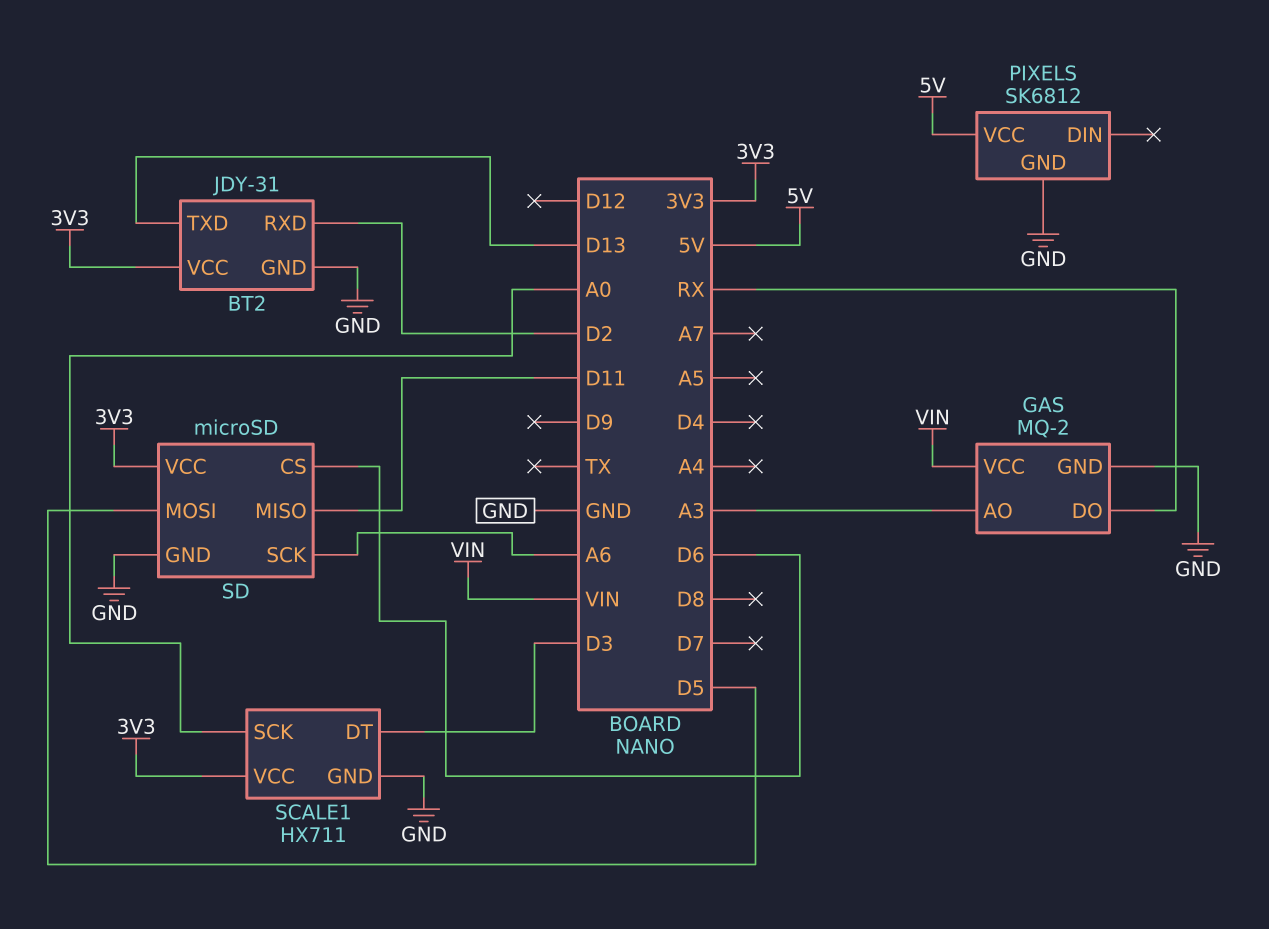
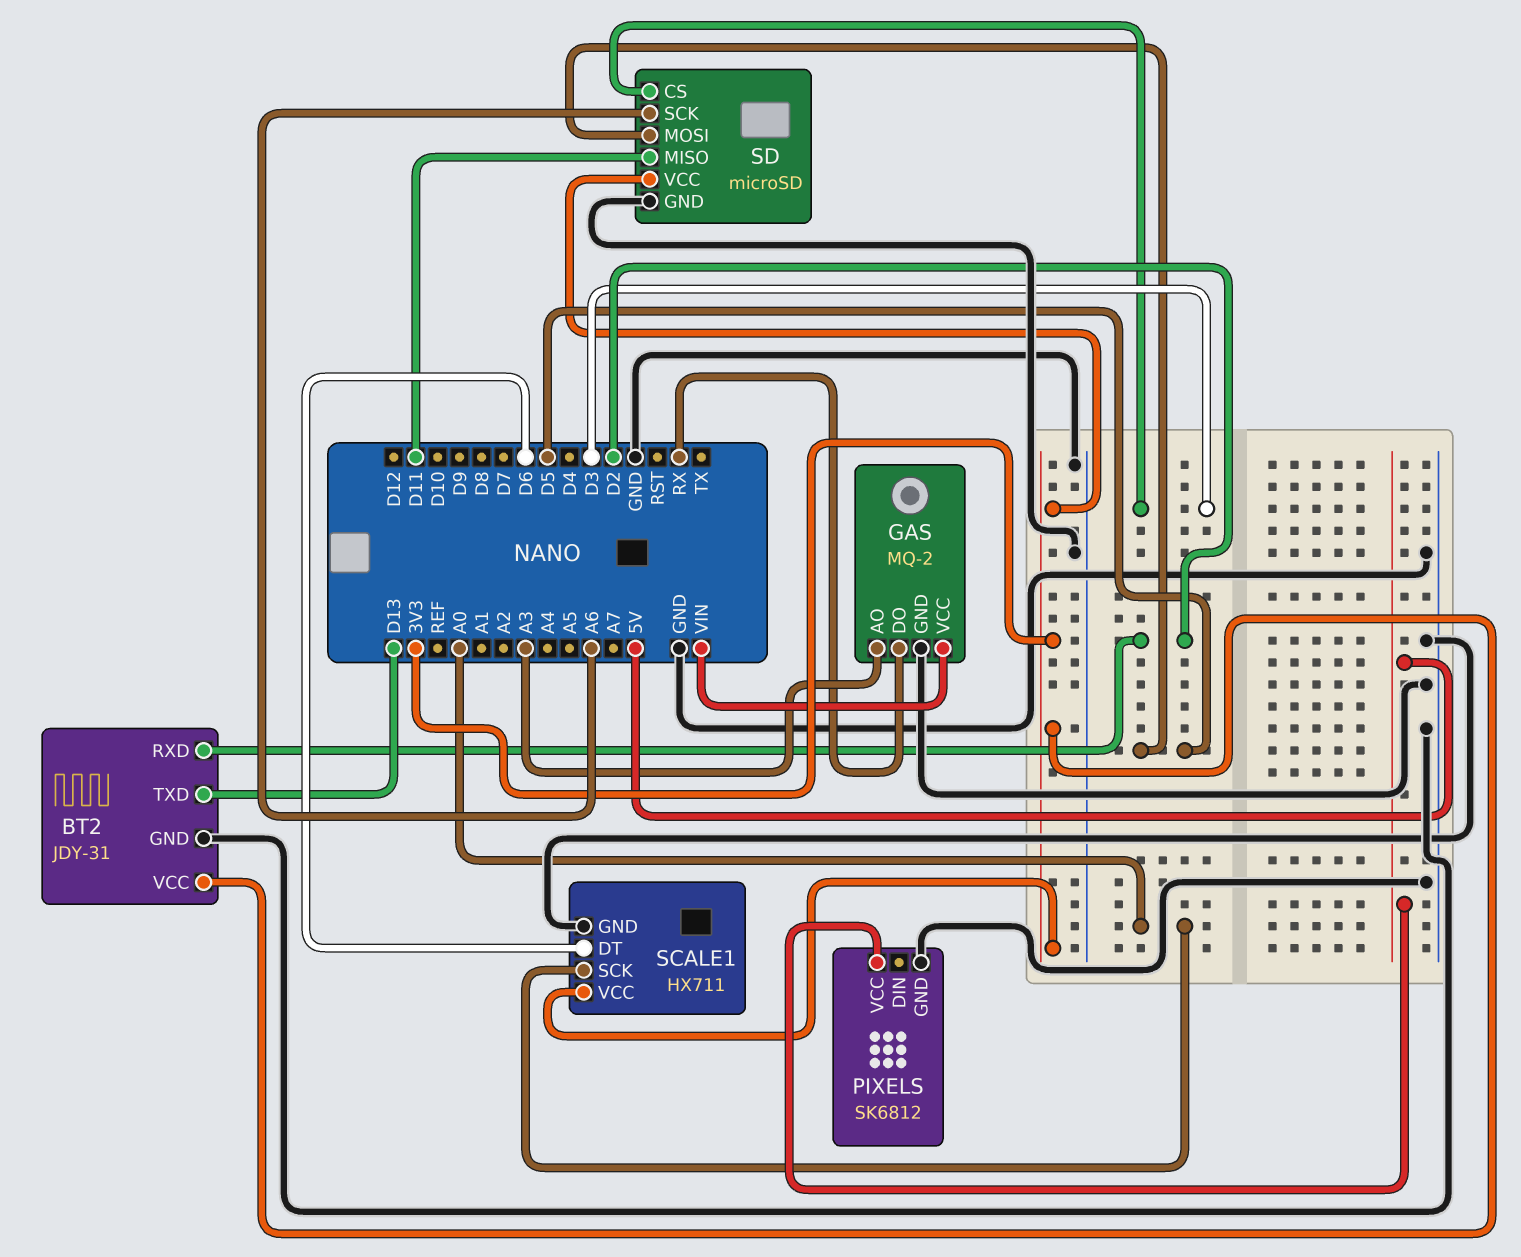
SCALE1 pin DT: D3 -> D6
SD pin CS: D6 -> D3

